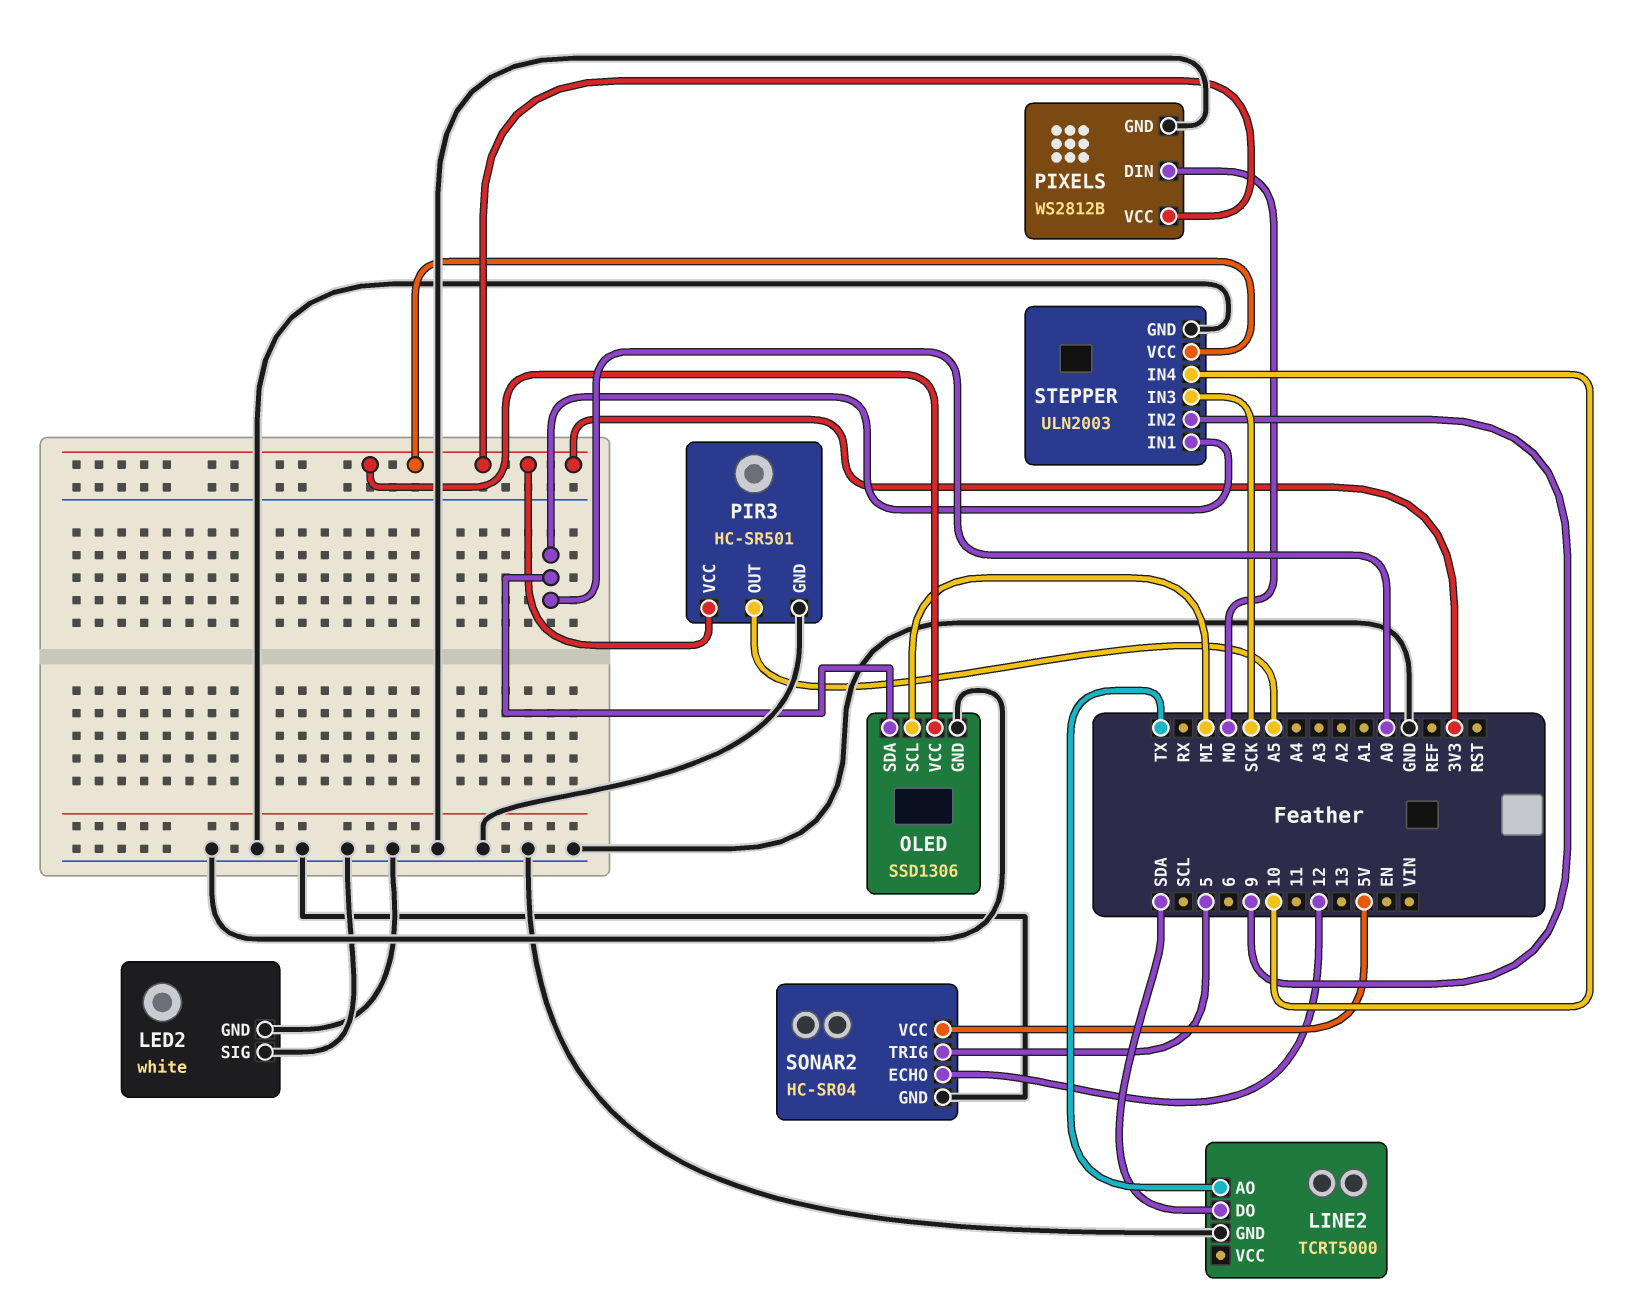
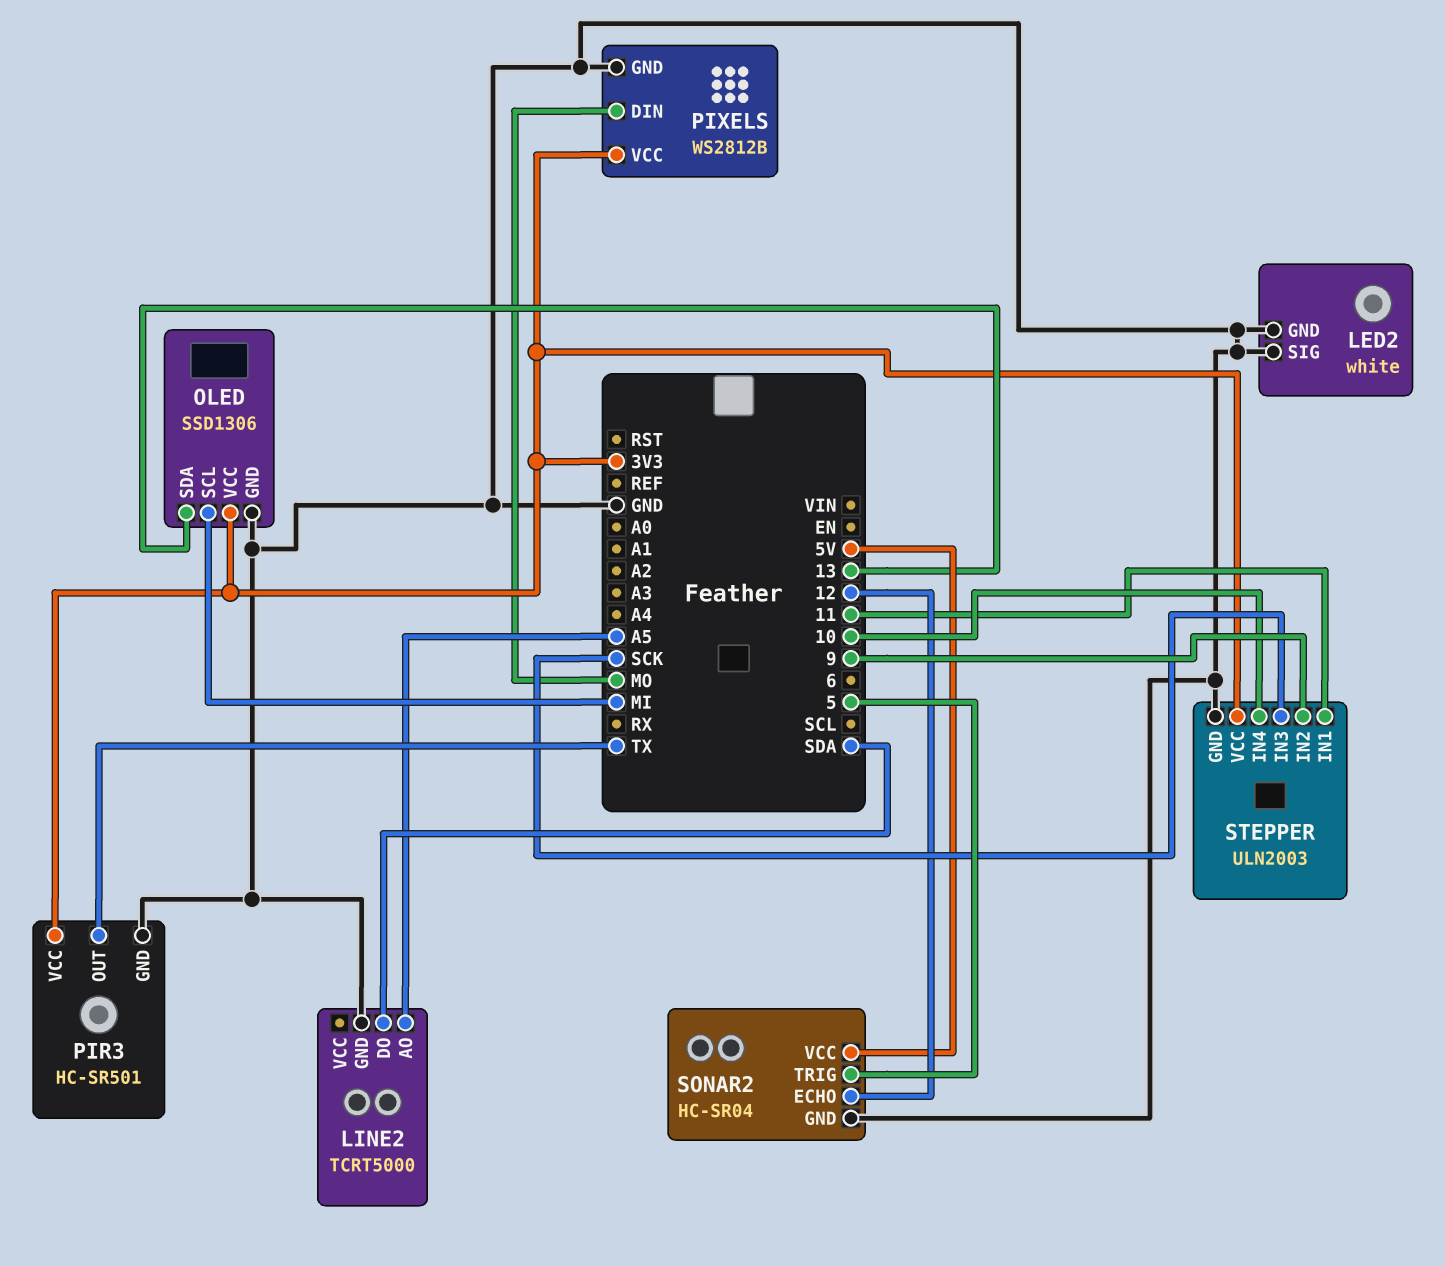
LINE2 pin AO: TX -> A5
OLED pin SDA: A0 -> 13
PIR3 pin OUT: A5 -> TX
STEPPER pin IN1: A0 -> 11

